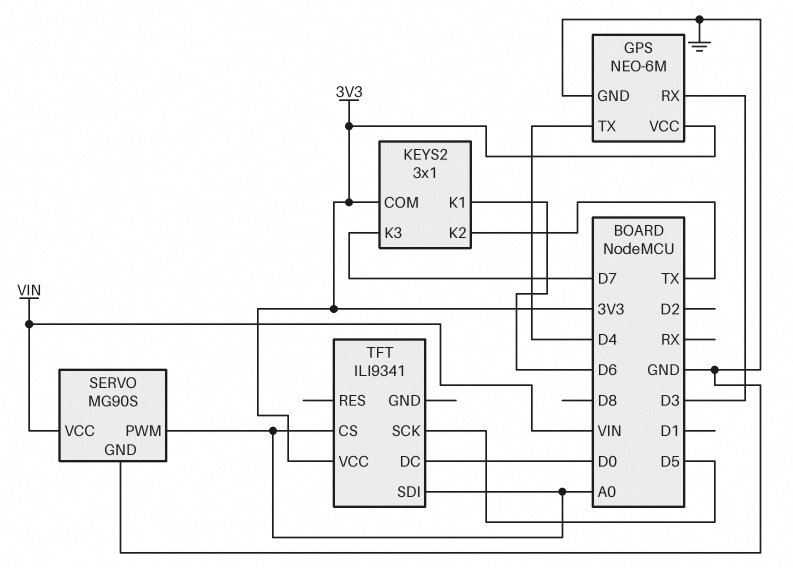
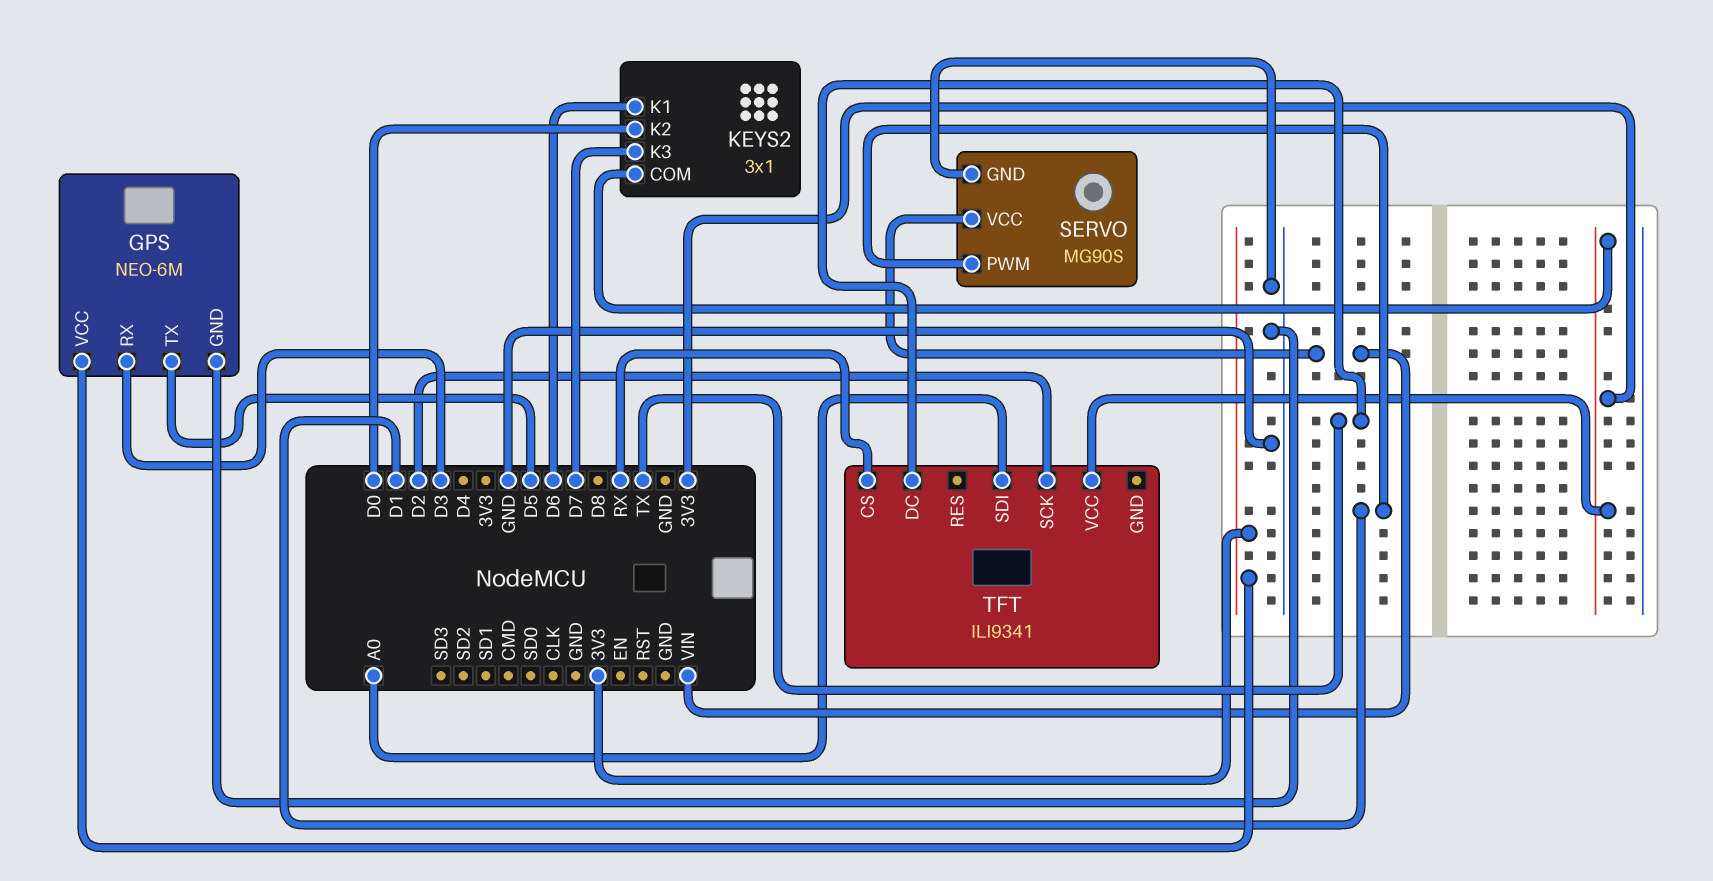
GPS pin TX: D4 -> D5
KEYS2 pin K2: TX -> D0
SERVO pin PWM: A0 -> D1
TFT pin CS: A0 -> RX
TFT pin DC: D0 -> TX
TFT pin SCK: D5 -> D2

